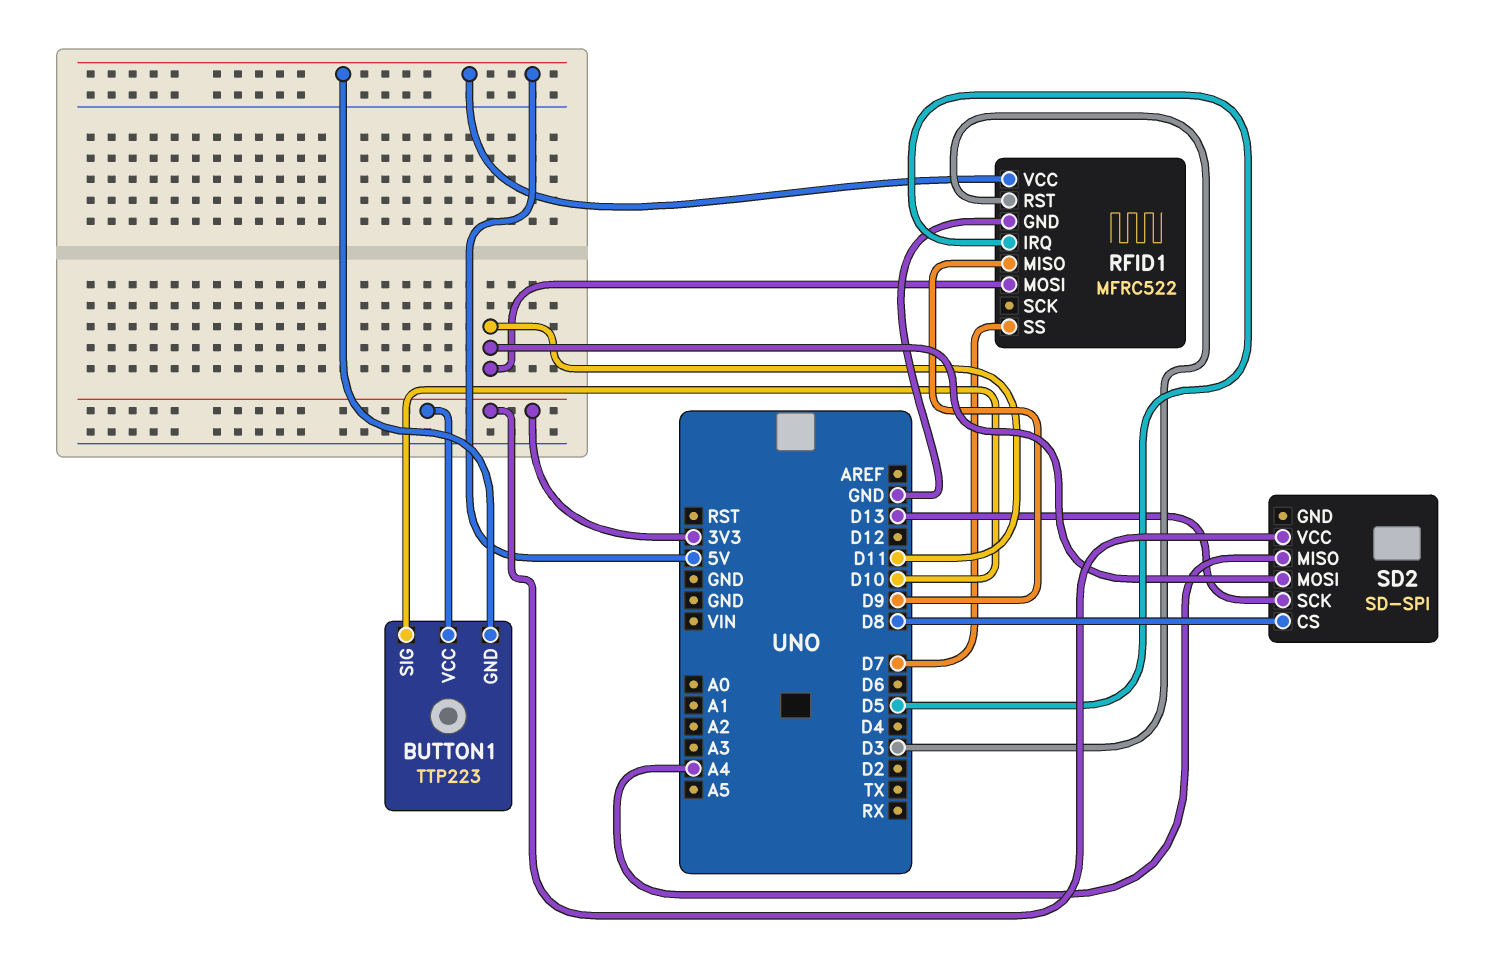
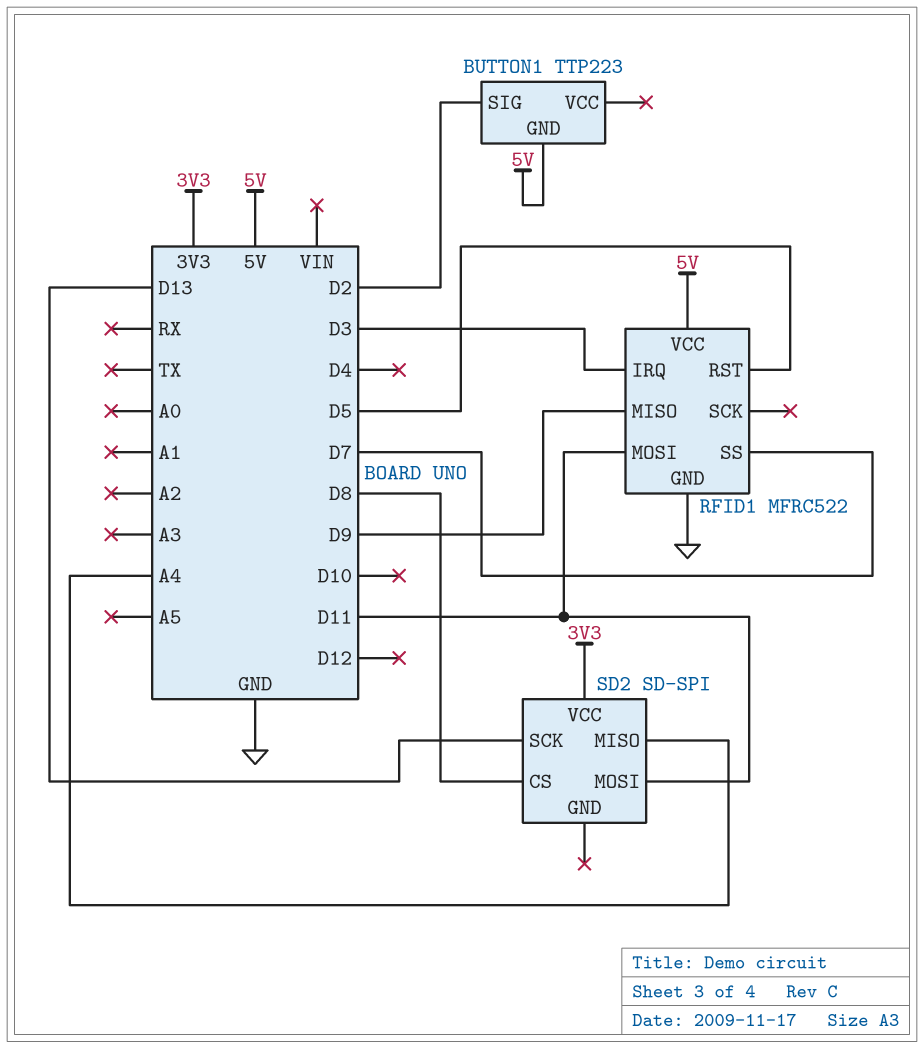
BUTTON1 pin SIG: D10 -> D2
BUTTON1 pin VCC: 3V3 -> none
RFID1 pin IRQ: D5 -> D3
RFID1 pin RST: D3 -> D5

